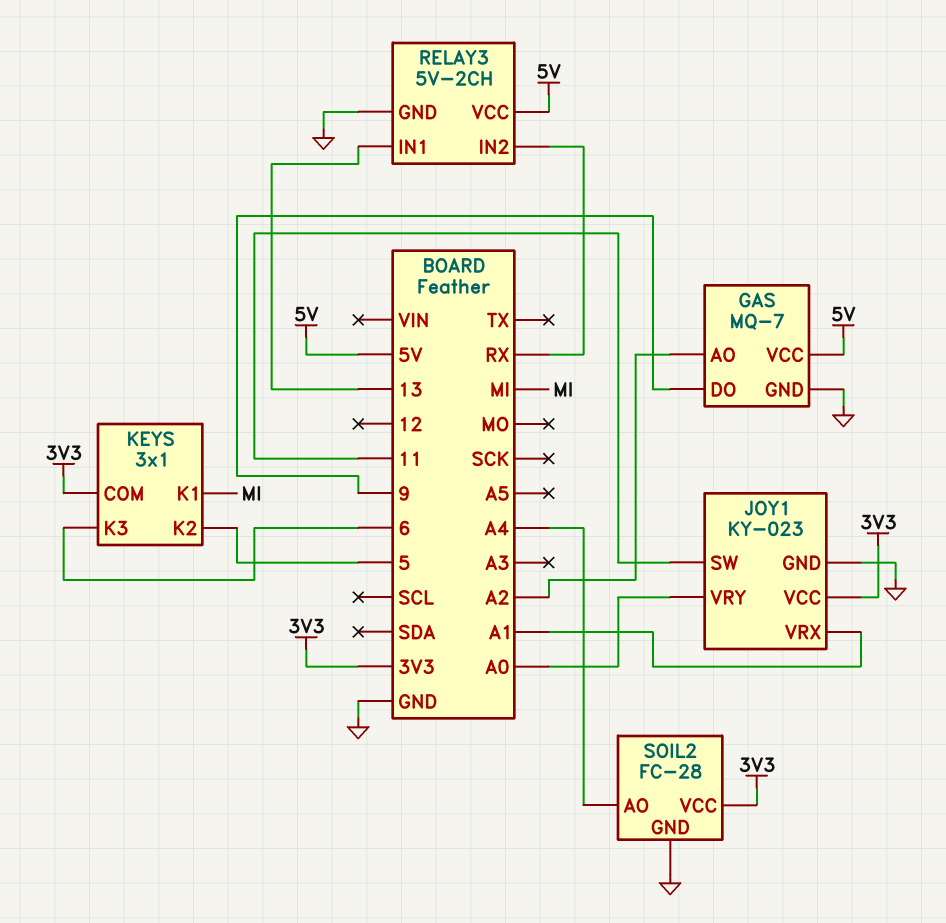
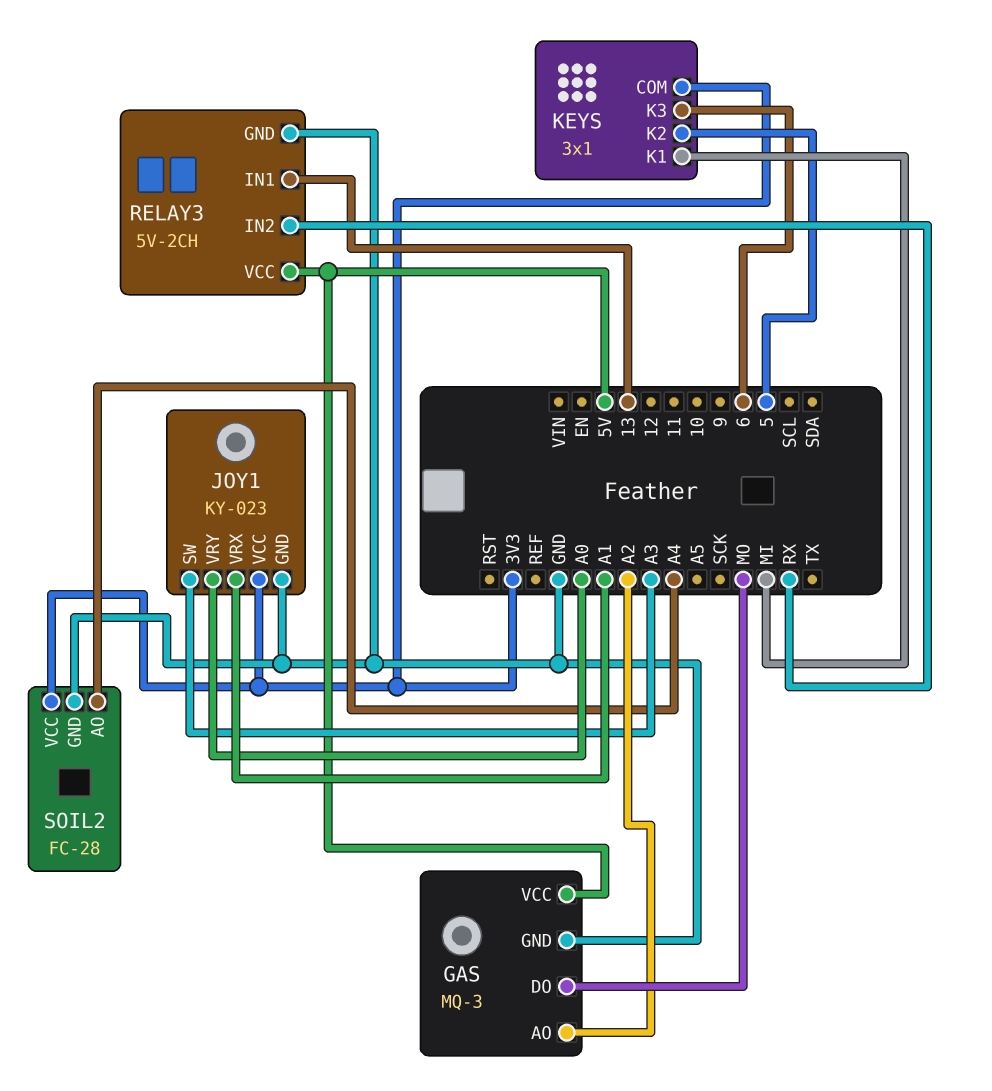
GAS: MQ-7 -> MQ-3
GAS pin DO: 9 -> MO
JOY1 pin SW: 11 -> A3

